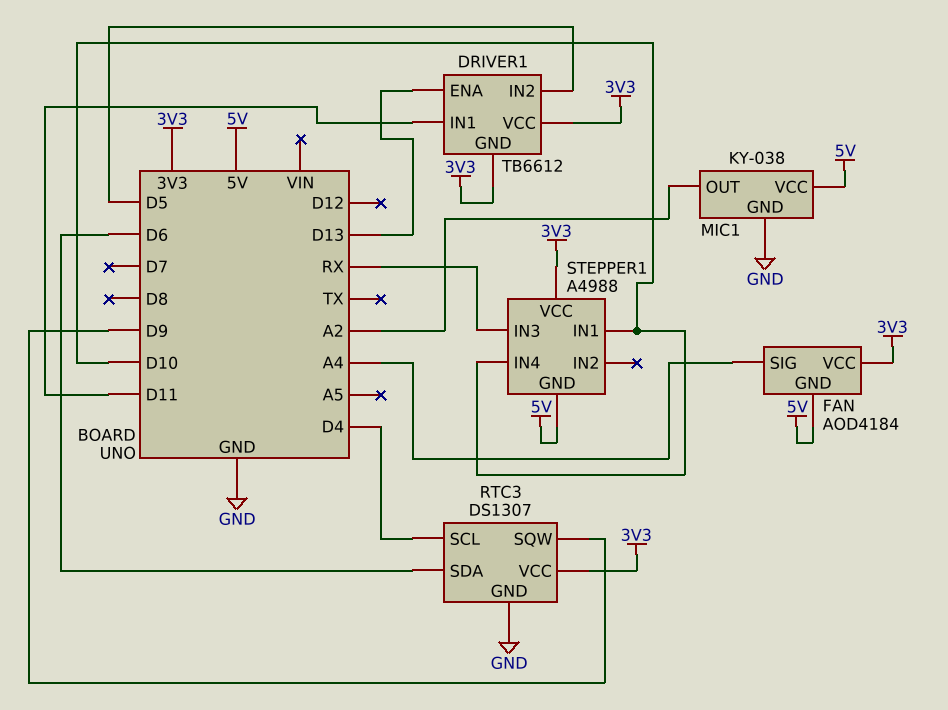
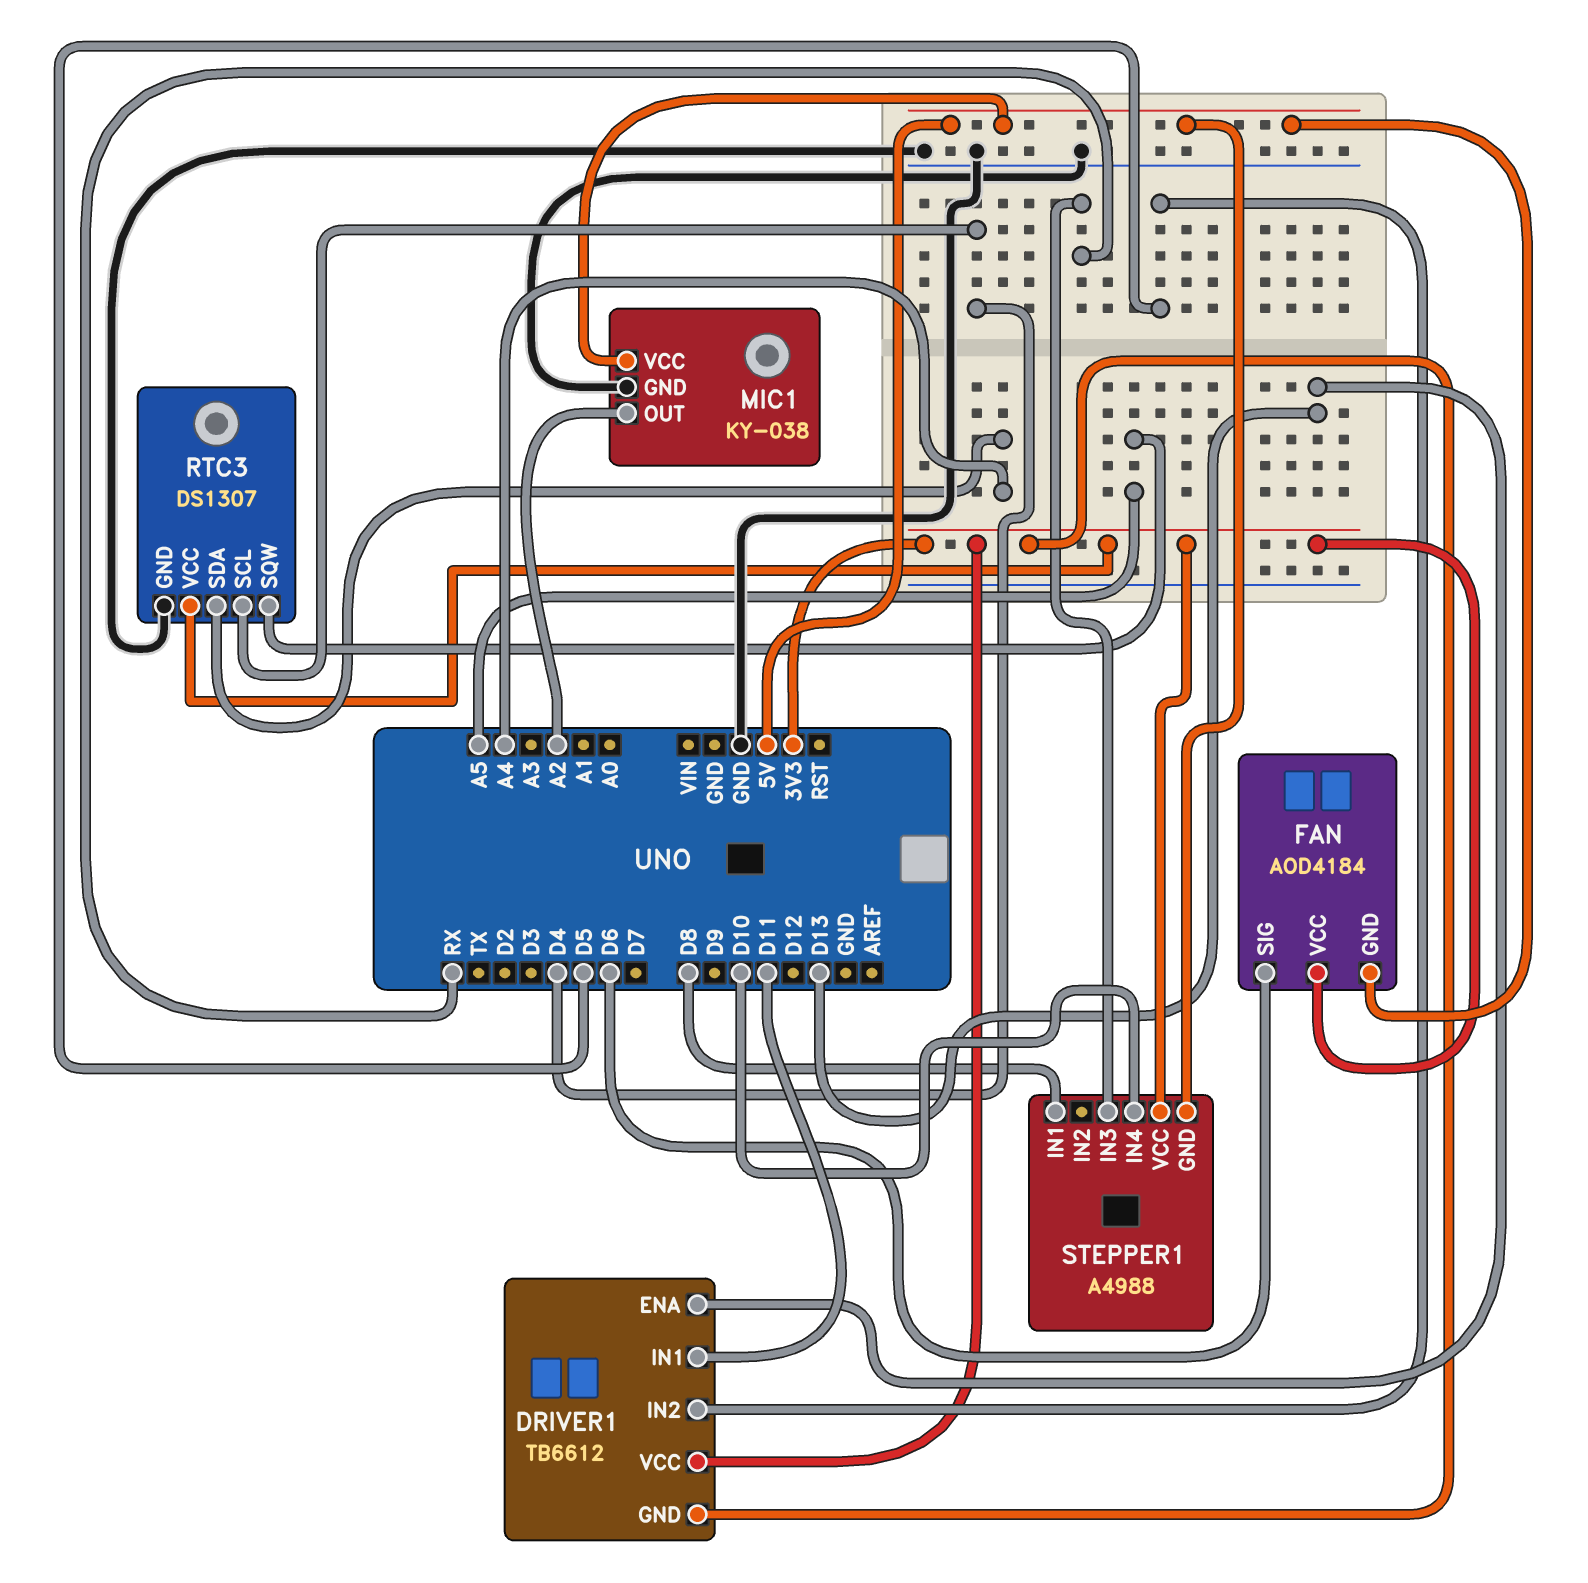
FAN pin SIG: A4 -> D6
RTC3 pin SDA: D6 -> A4
RTC3 pin SQW: D9 -> A5
STEPPER1 pin IN1: D10 -> D8

